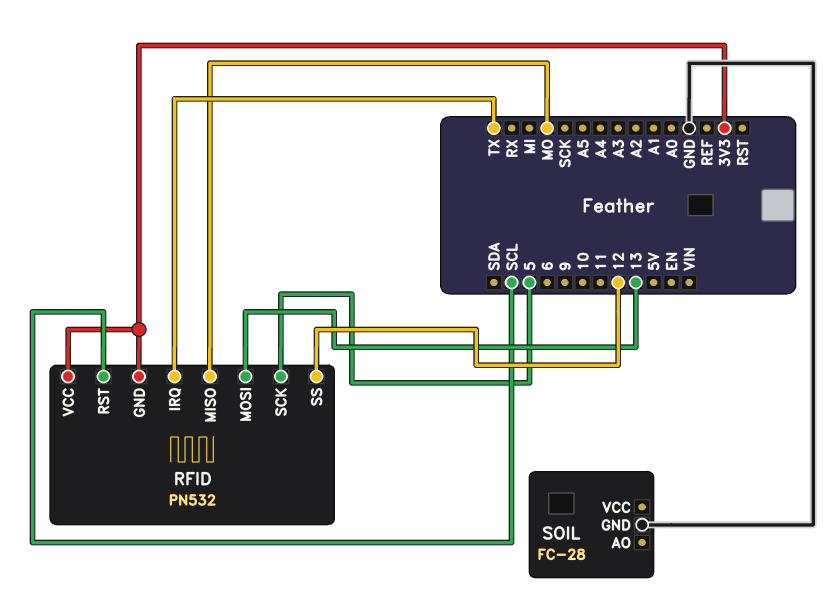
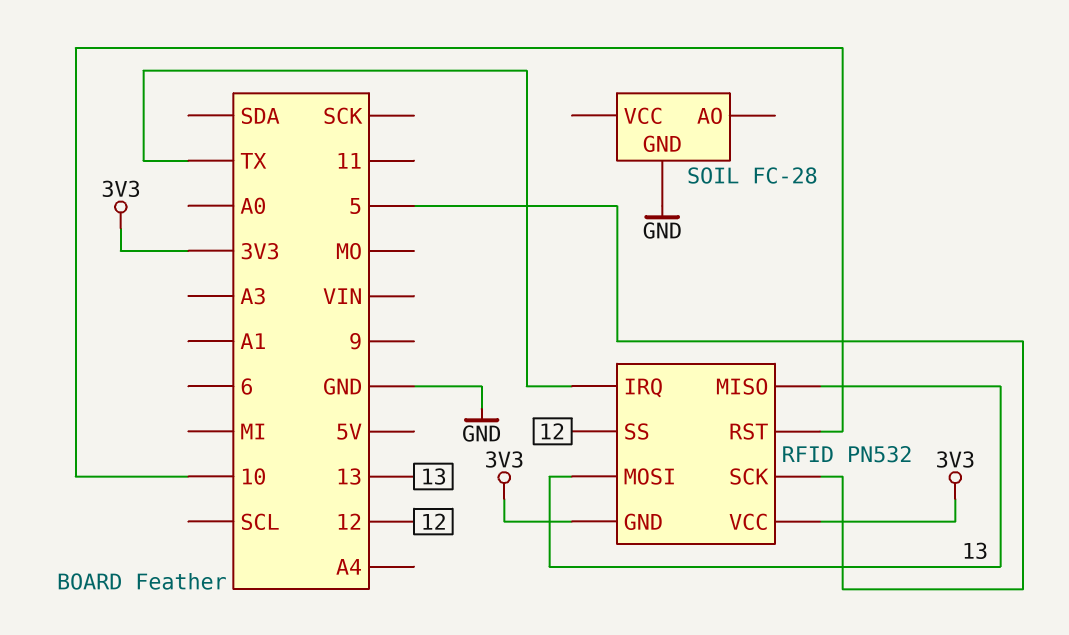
RFID pin MISO: MO -> 13
RFID pin RST: SCL -> 10

